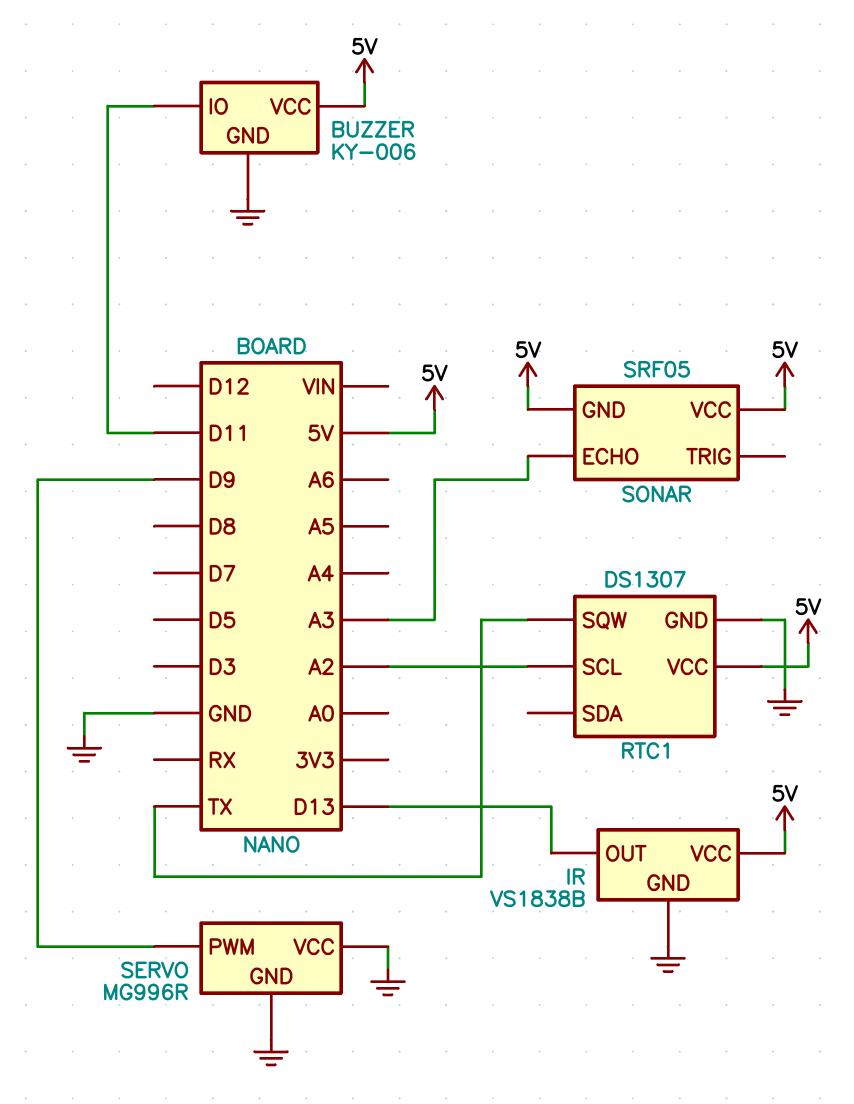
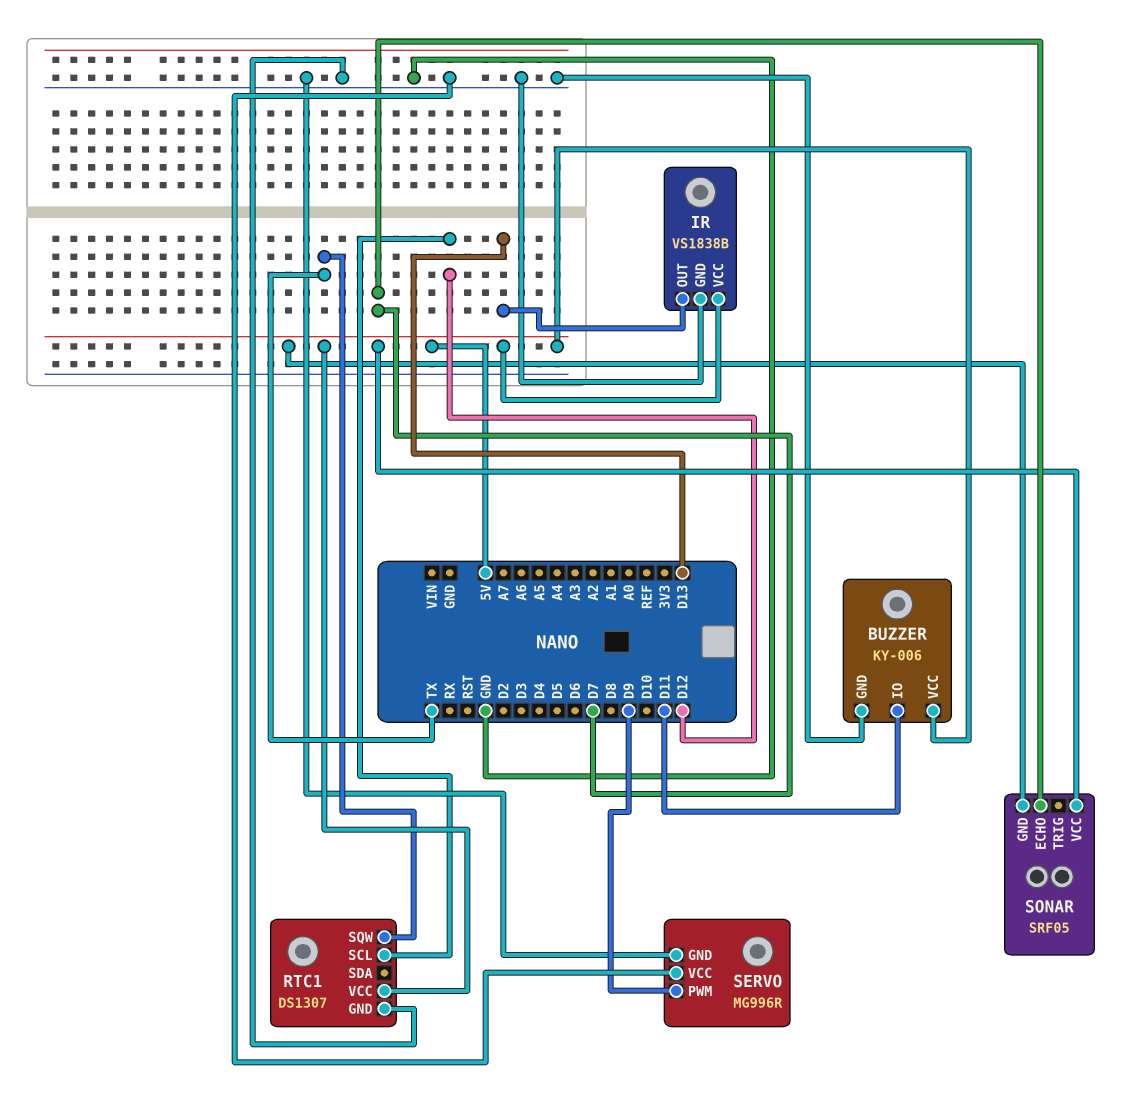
RTC1 pin SCL: A2 -> D12
SONAR pin ECHO: A3 -> D7

